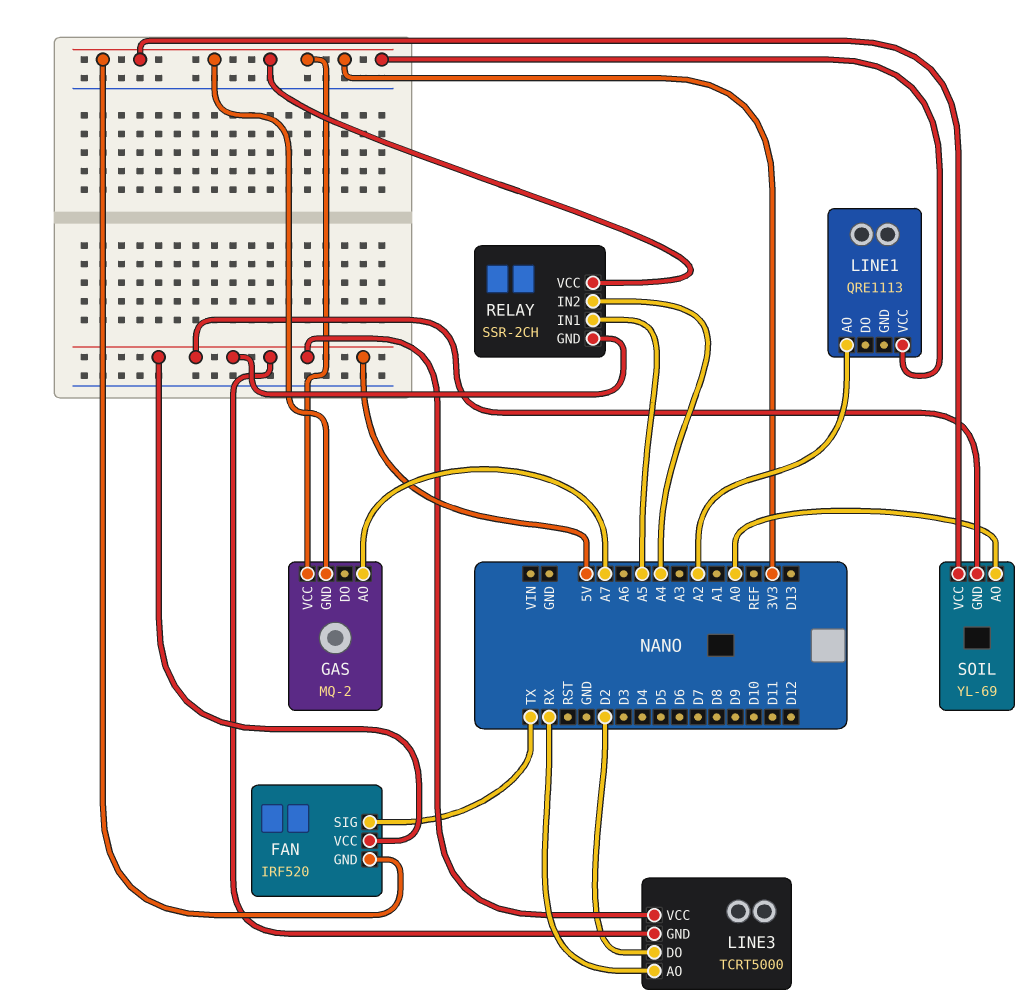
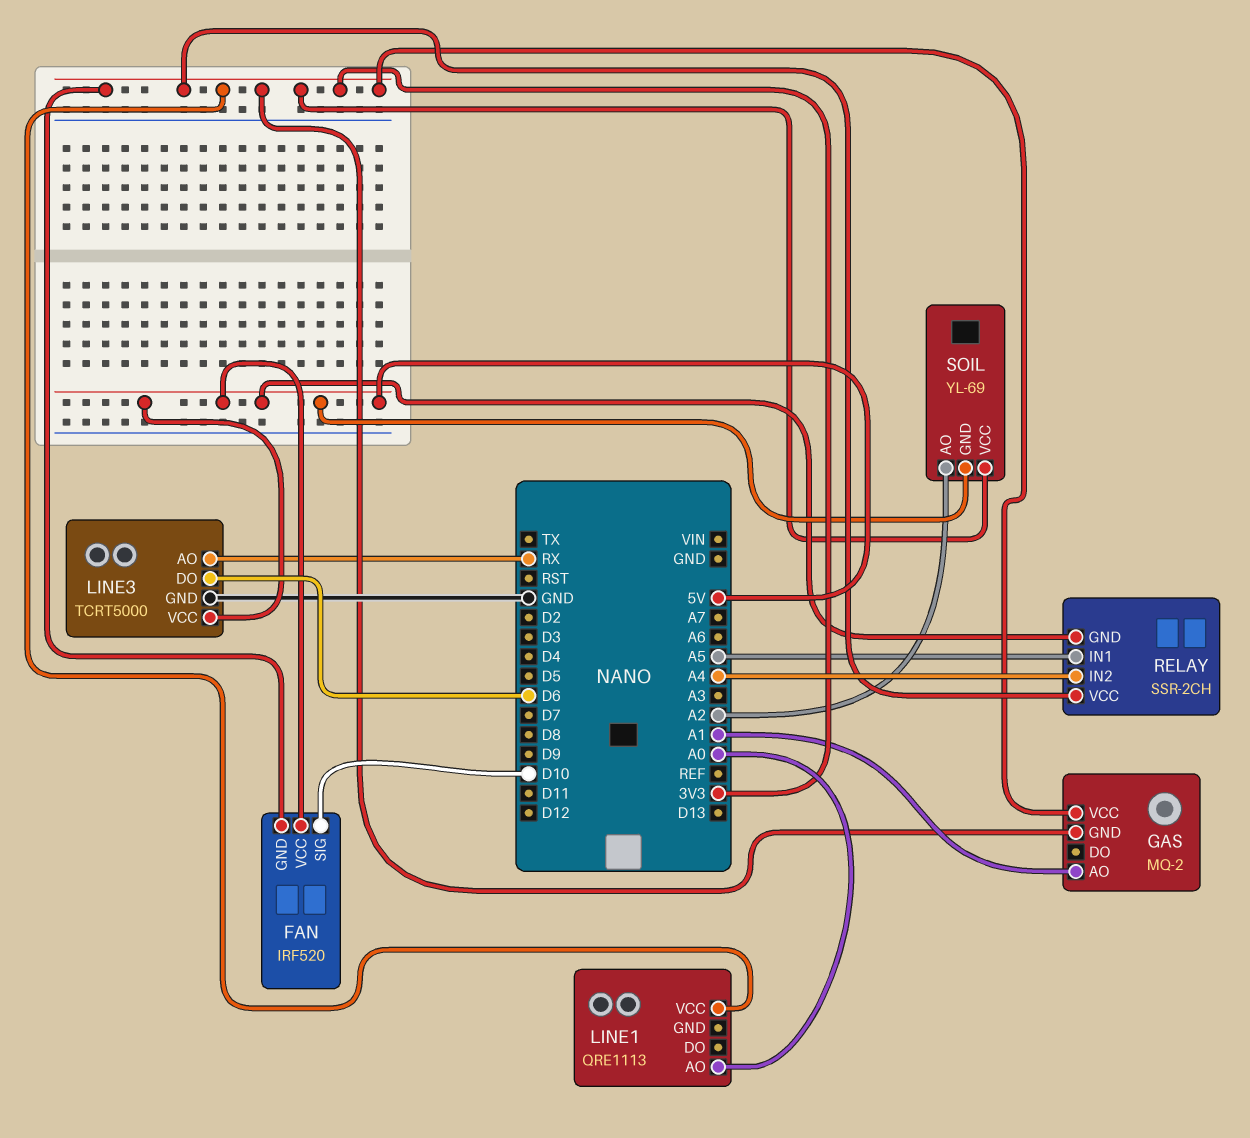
FAN pin SIG: TX -> D10
GAS pin AO: A7 -> A1
LINE1 pin AO: A2 -> A0
LINE3 pin DO: D2 -> D6
LINE3 pin GND: 5V -> GND
SOIL pin AO: A0 -> A2

